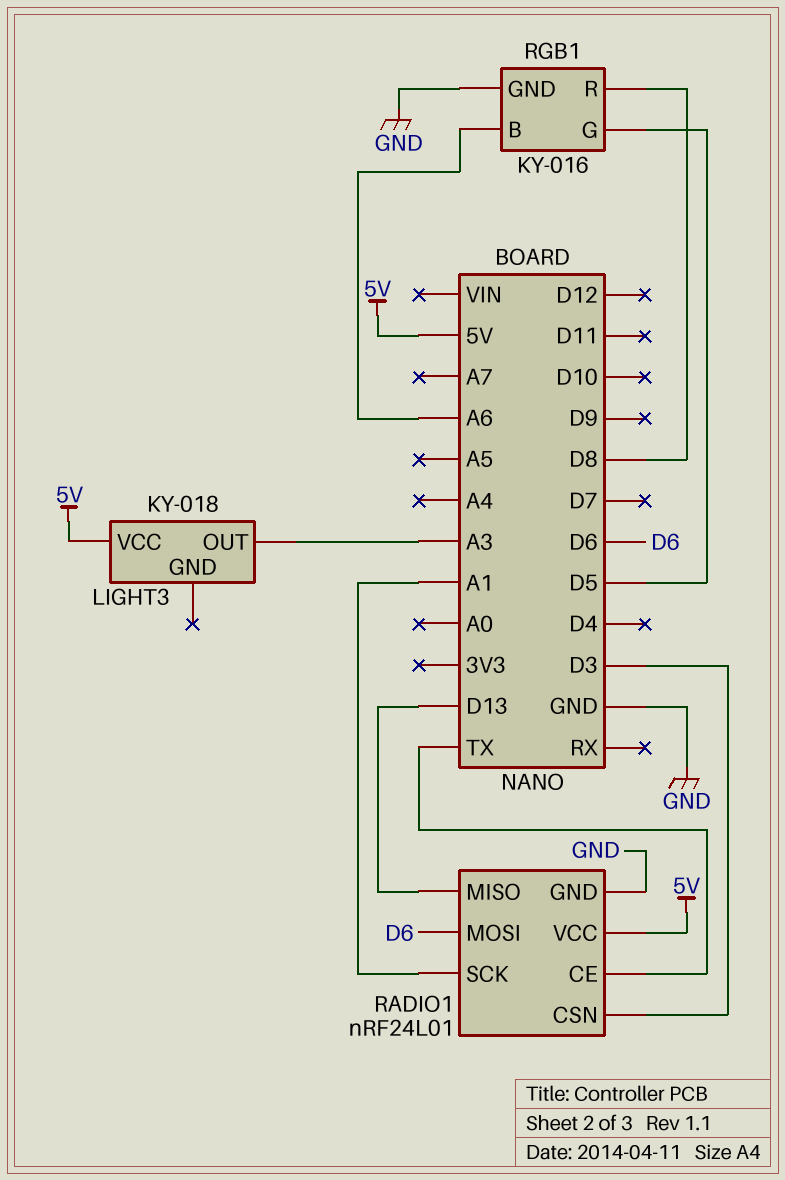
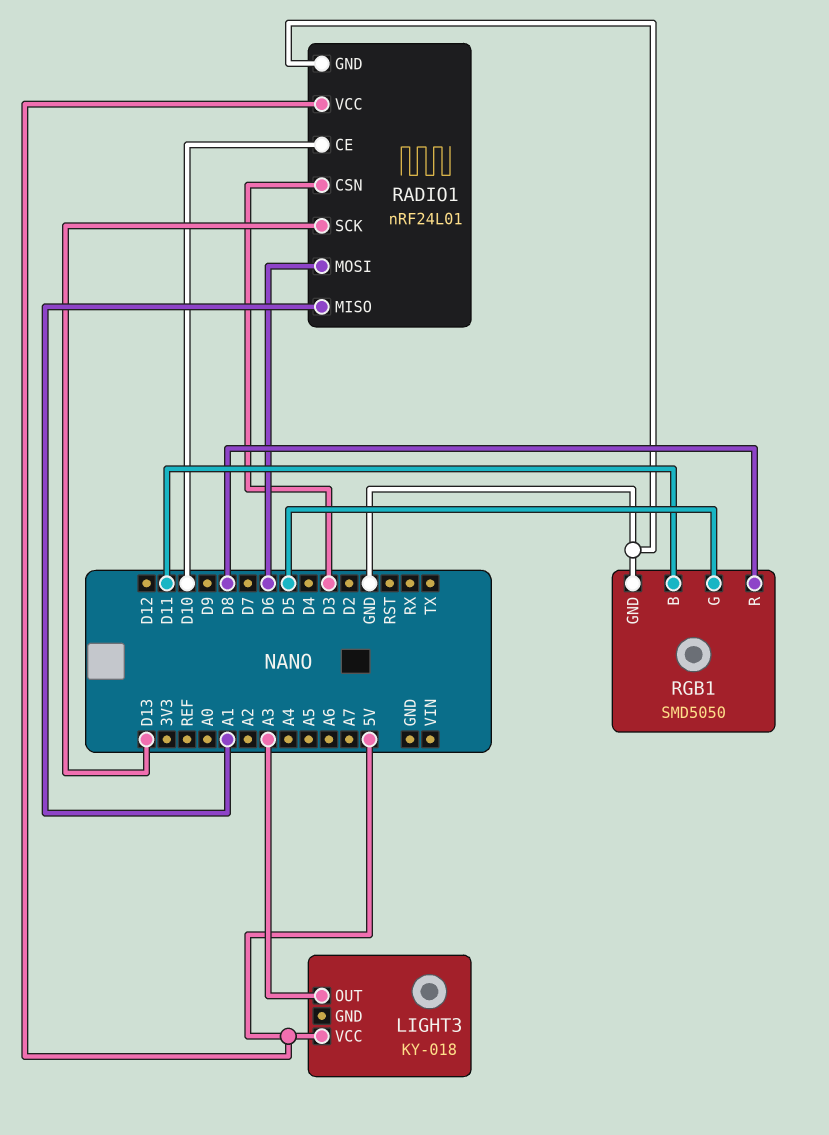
RADIO1 pin CE: TX -> D10
RADIO1 pin MISO: D13 -> A1
RADIO1 pin SCK: A1 -> D13
RGB1: KY-016 -> SMD5050
RGB1 pin B: A6 -> D11

